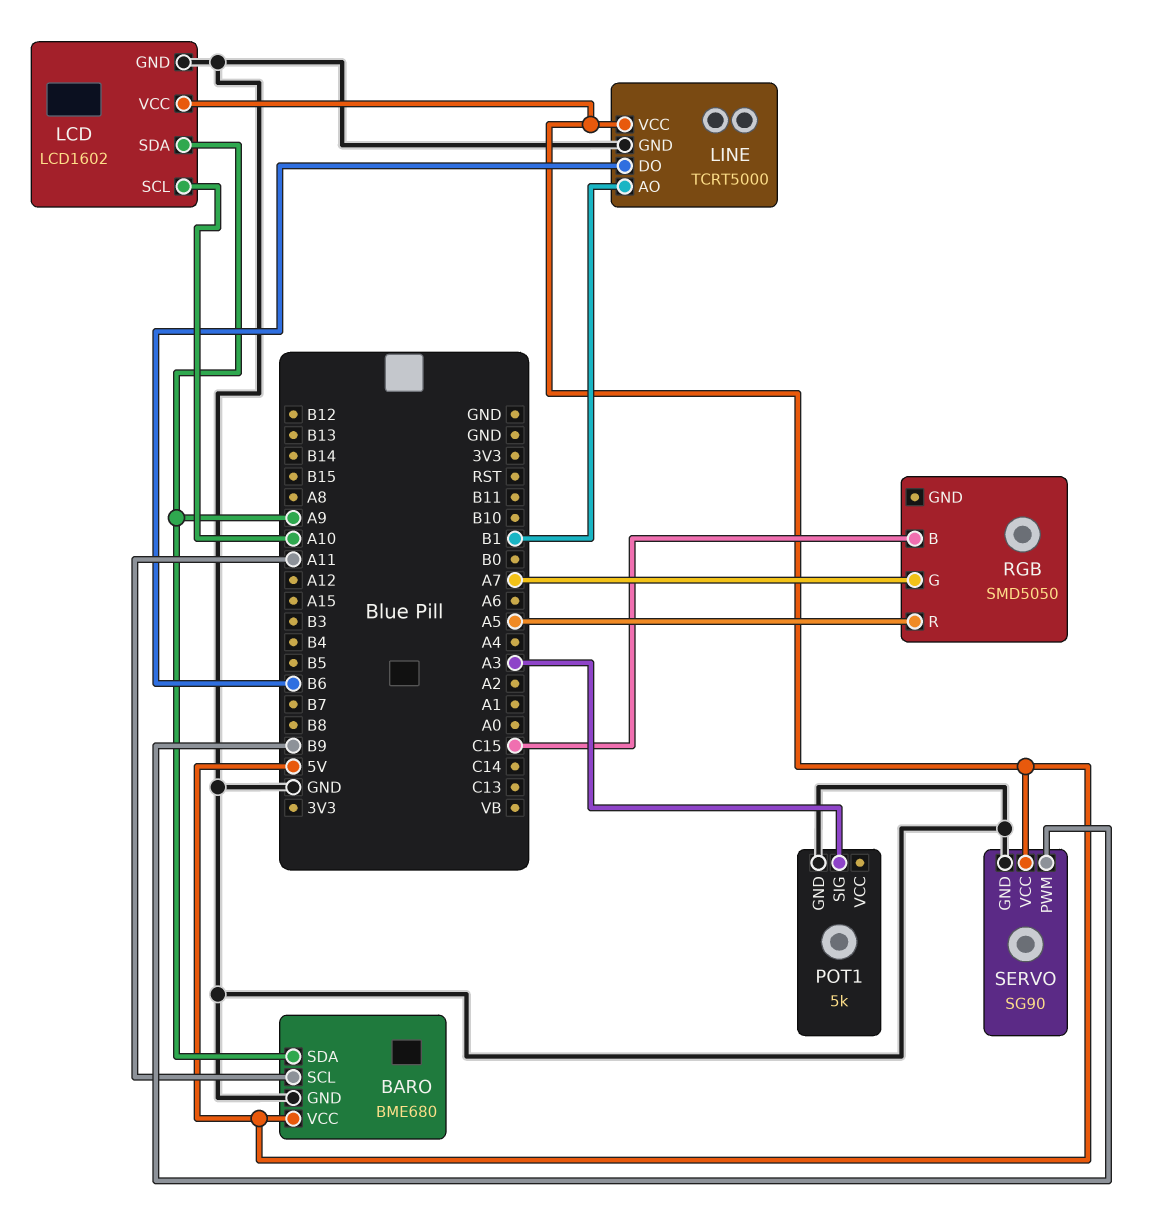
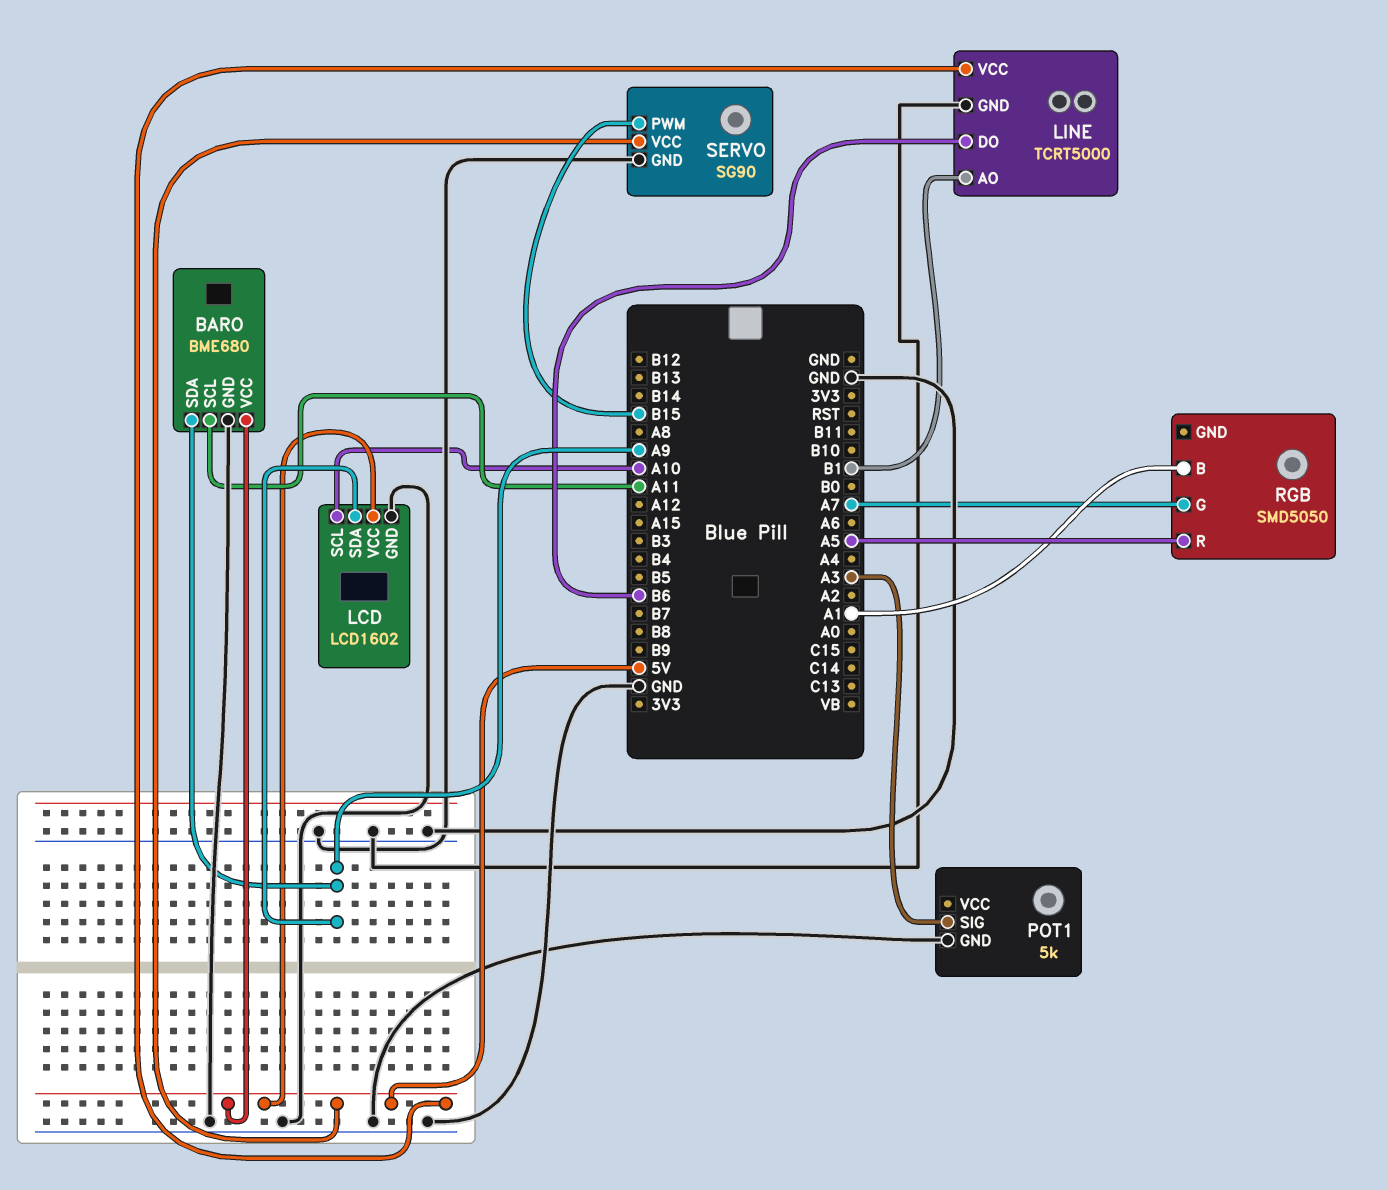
RGB pin B: C15 -> A1
SERVO pin PWM: B9 -> B15

